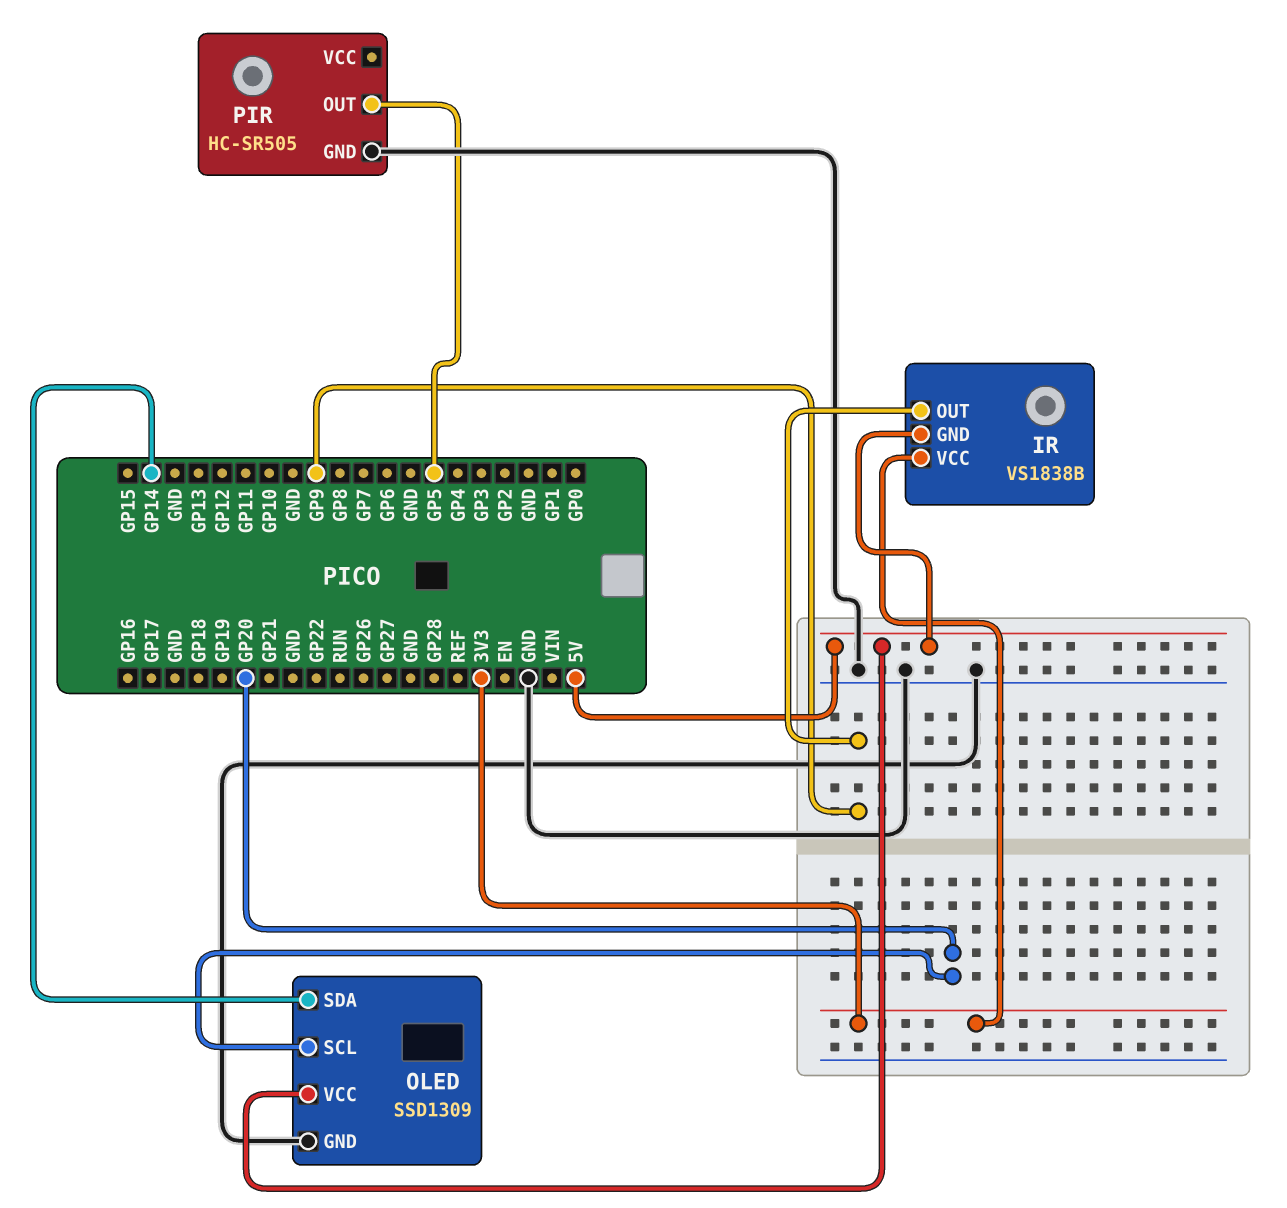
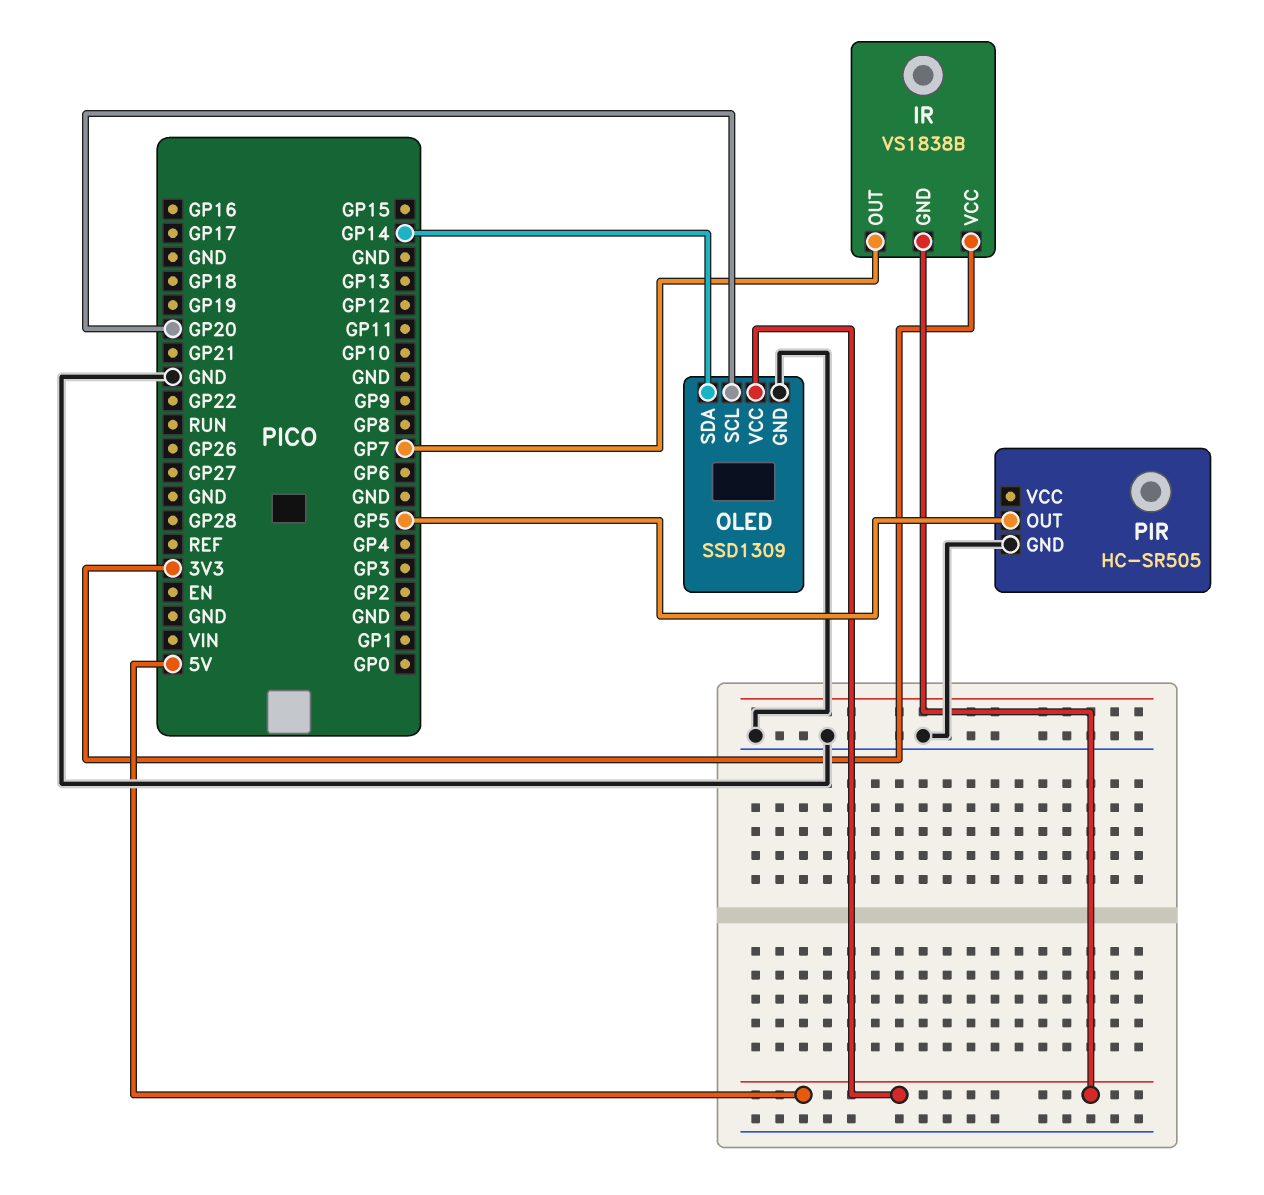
IR pin OUT: GP9 -> GP7

